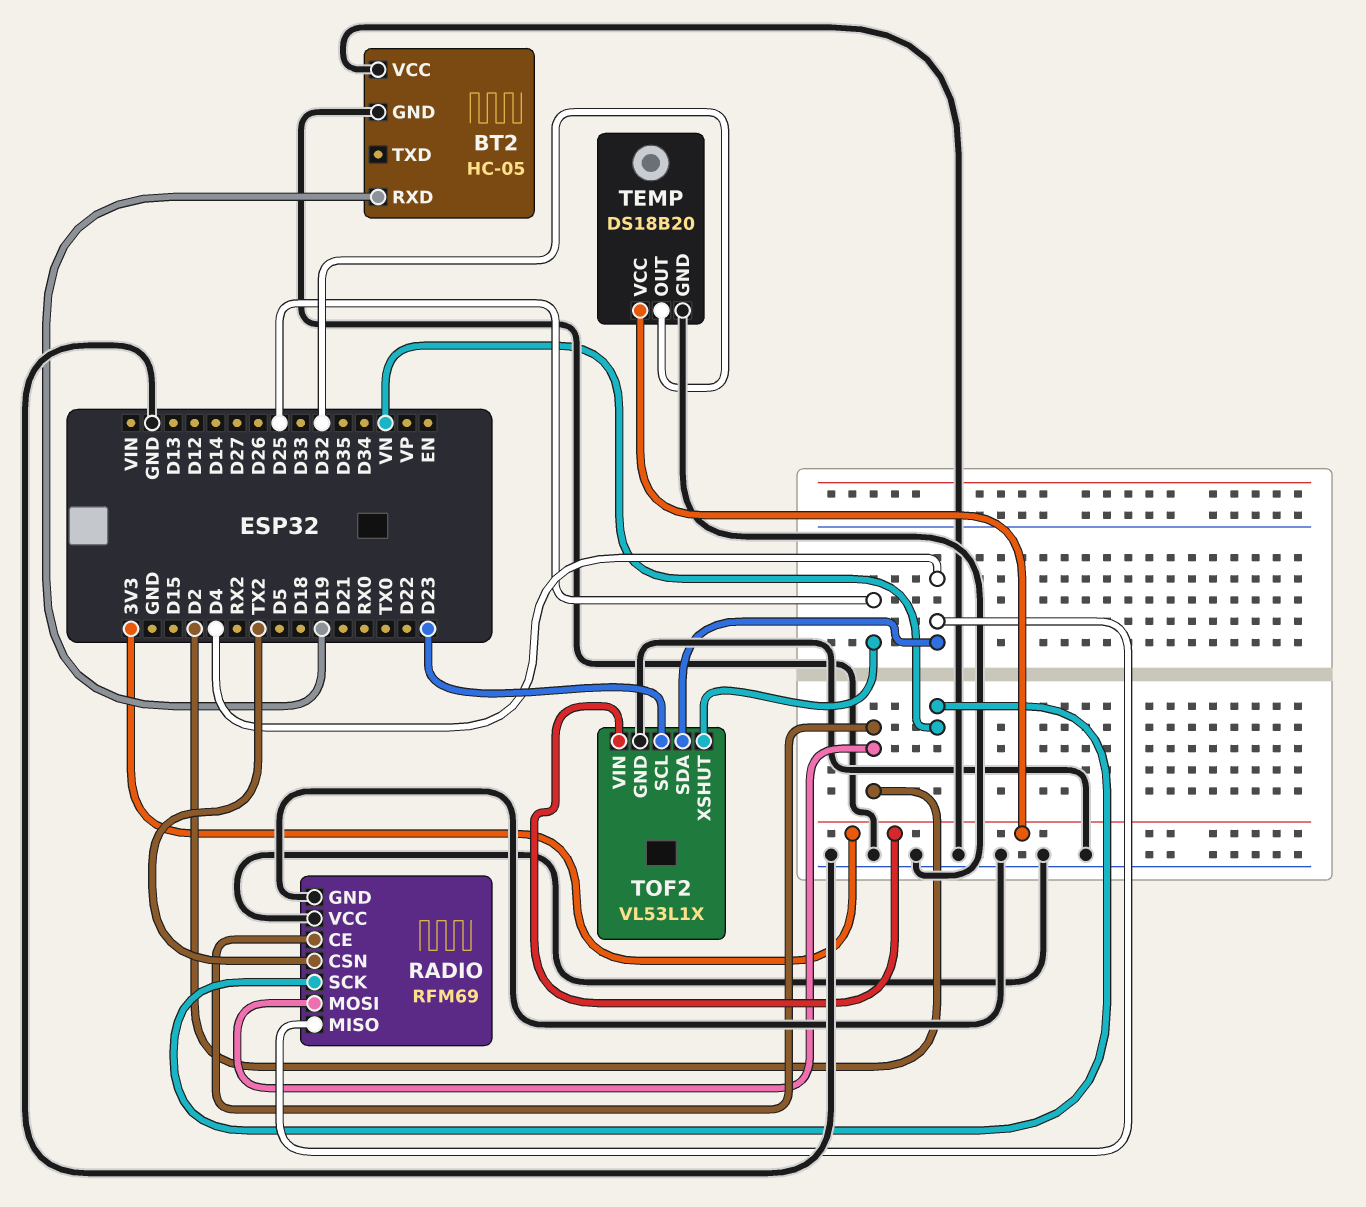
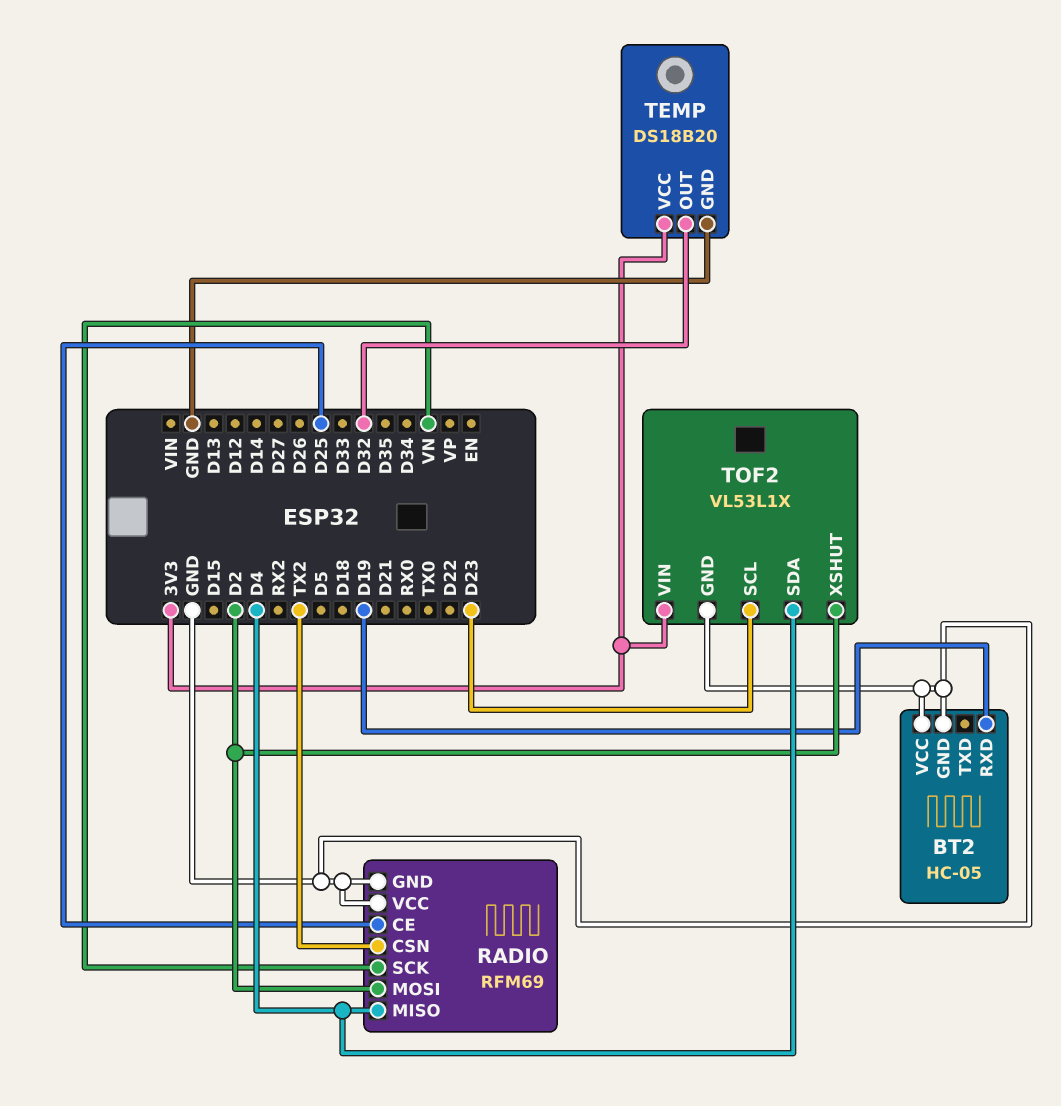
RADIO pin CE: D2 -> D25
TOF2 pin XSHUT: D25 -> D2

